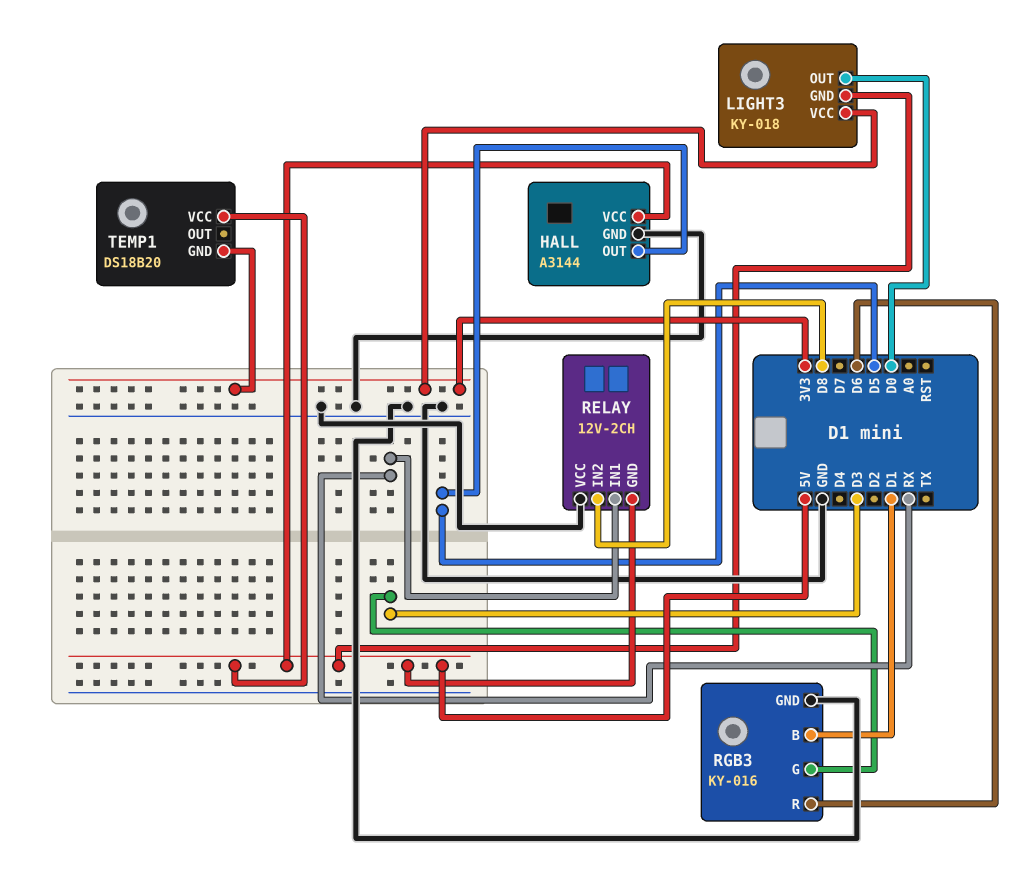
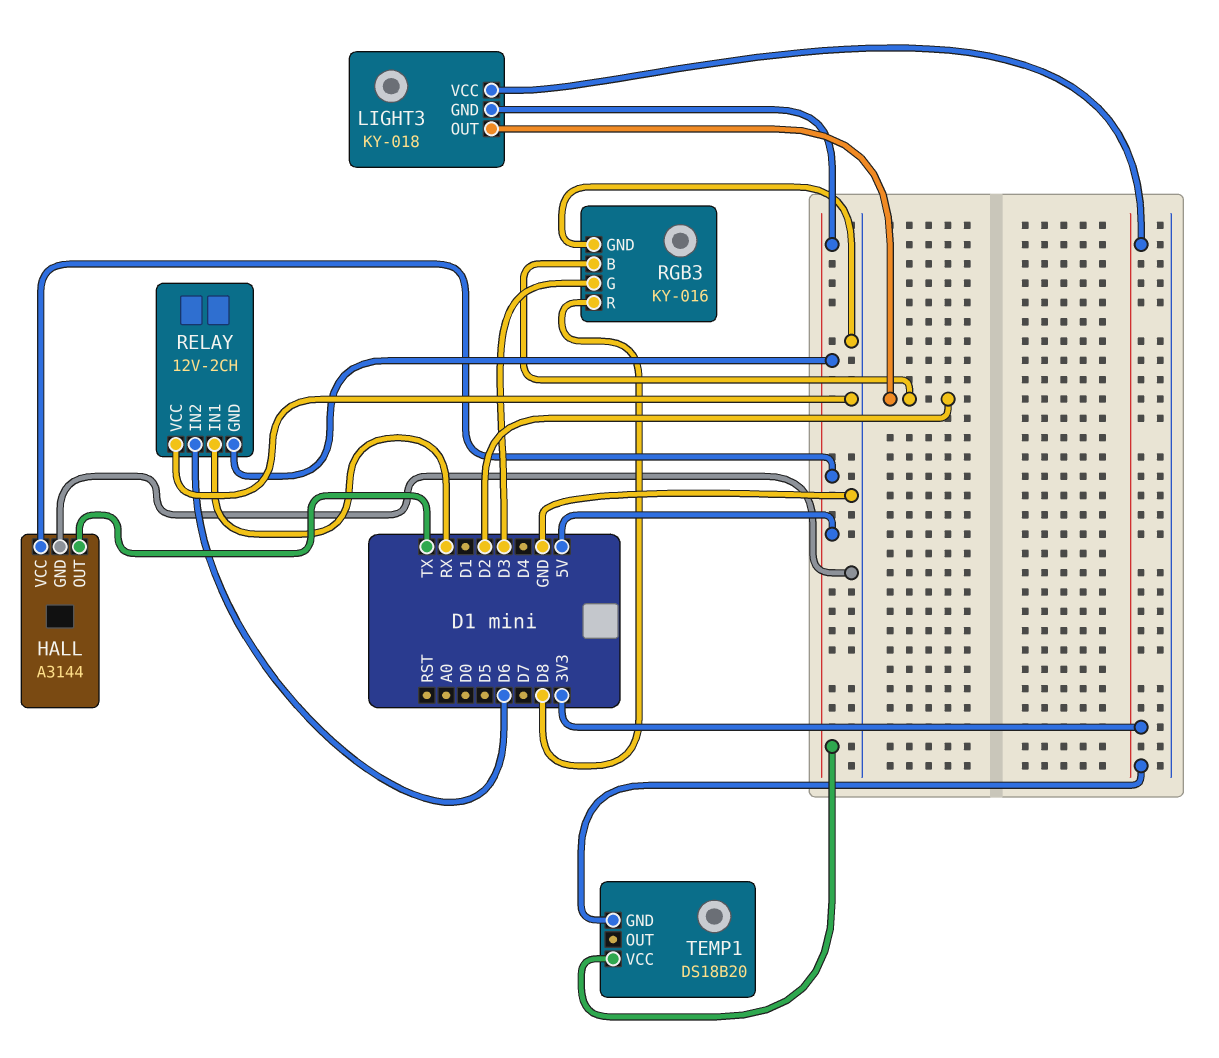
HALL pin OUT: D5 -> TX
LIGHT3 pin OUT: D0 -> D2
RELAY pin IN2: D8 -> D6
RGB3 pin B: D1 -> D2
RGB3 pin R: D6 -> D8

